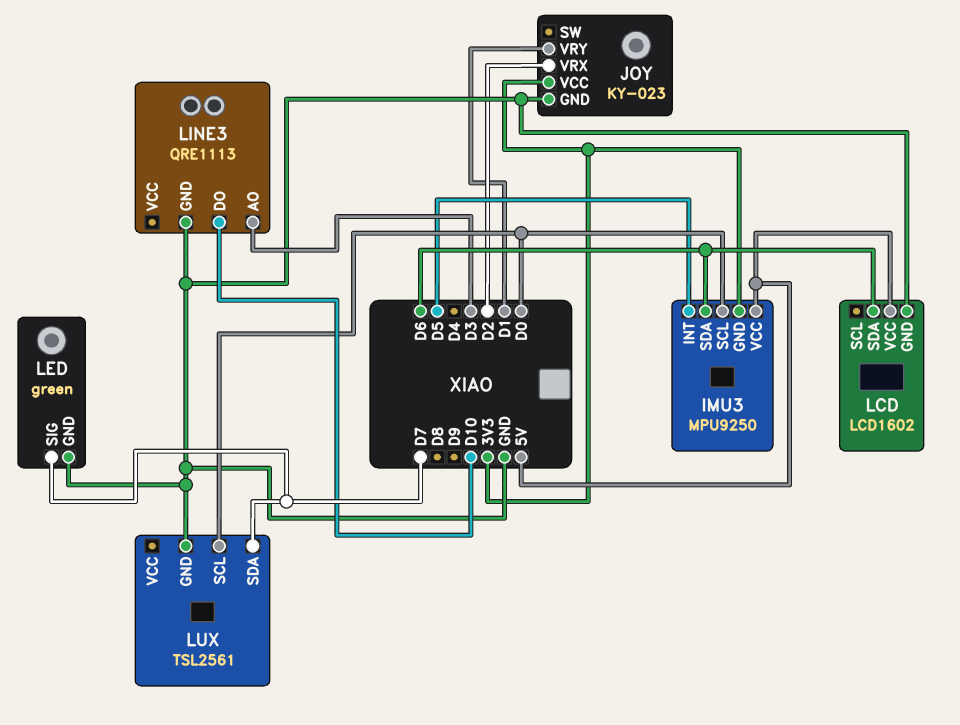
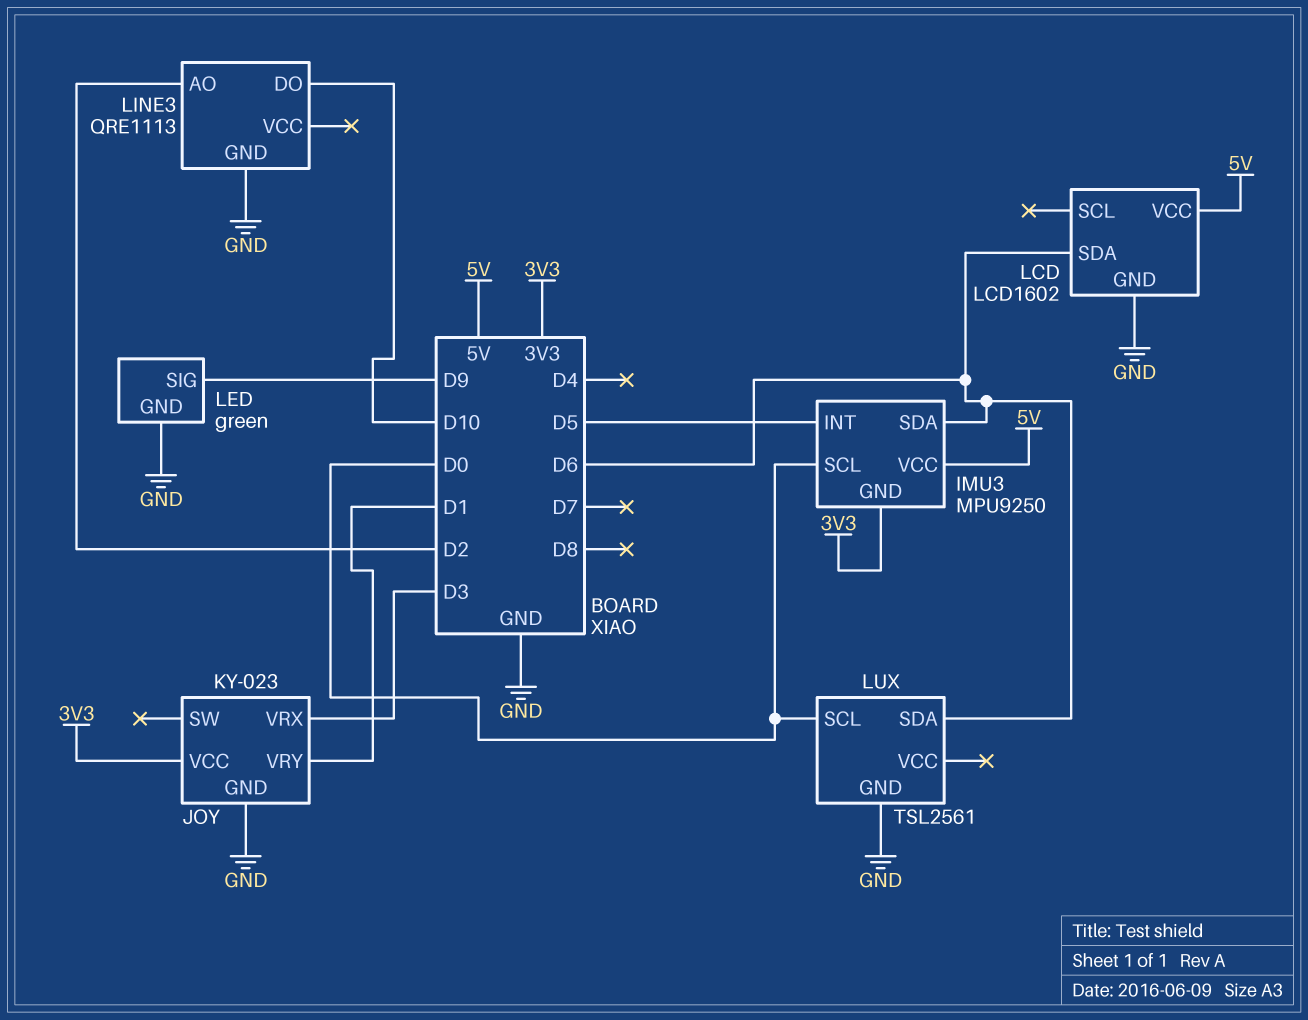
JOY pin VRX: D2 -> D3
LED pin SIG: D7 -> D9
LINE3 pin AO: D3 -> D2
LUX pin SDA: D7 -> D6

